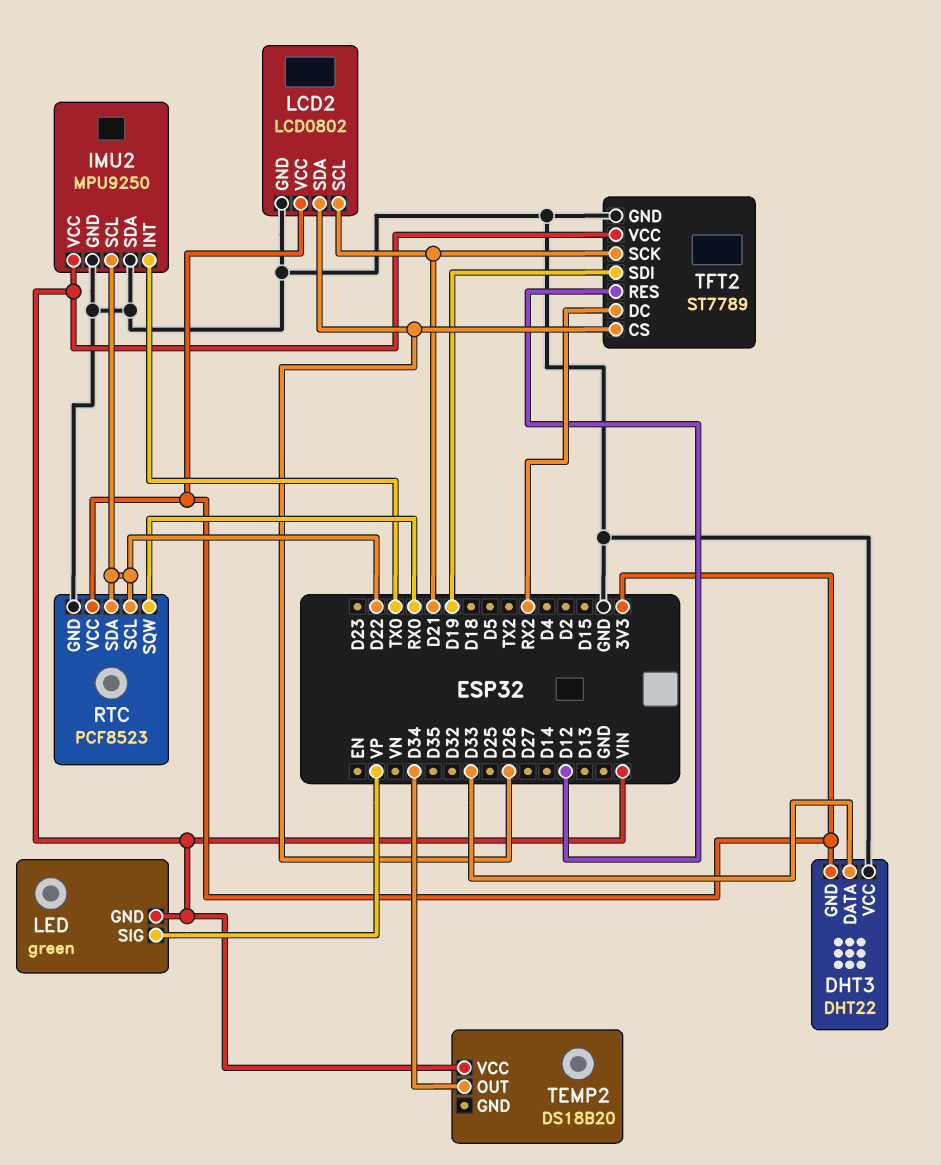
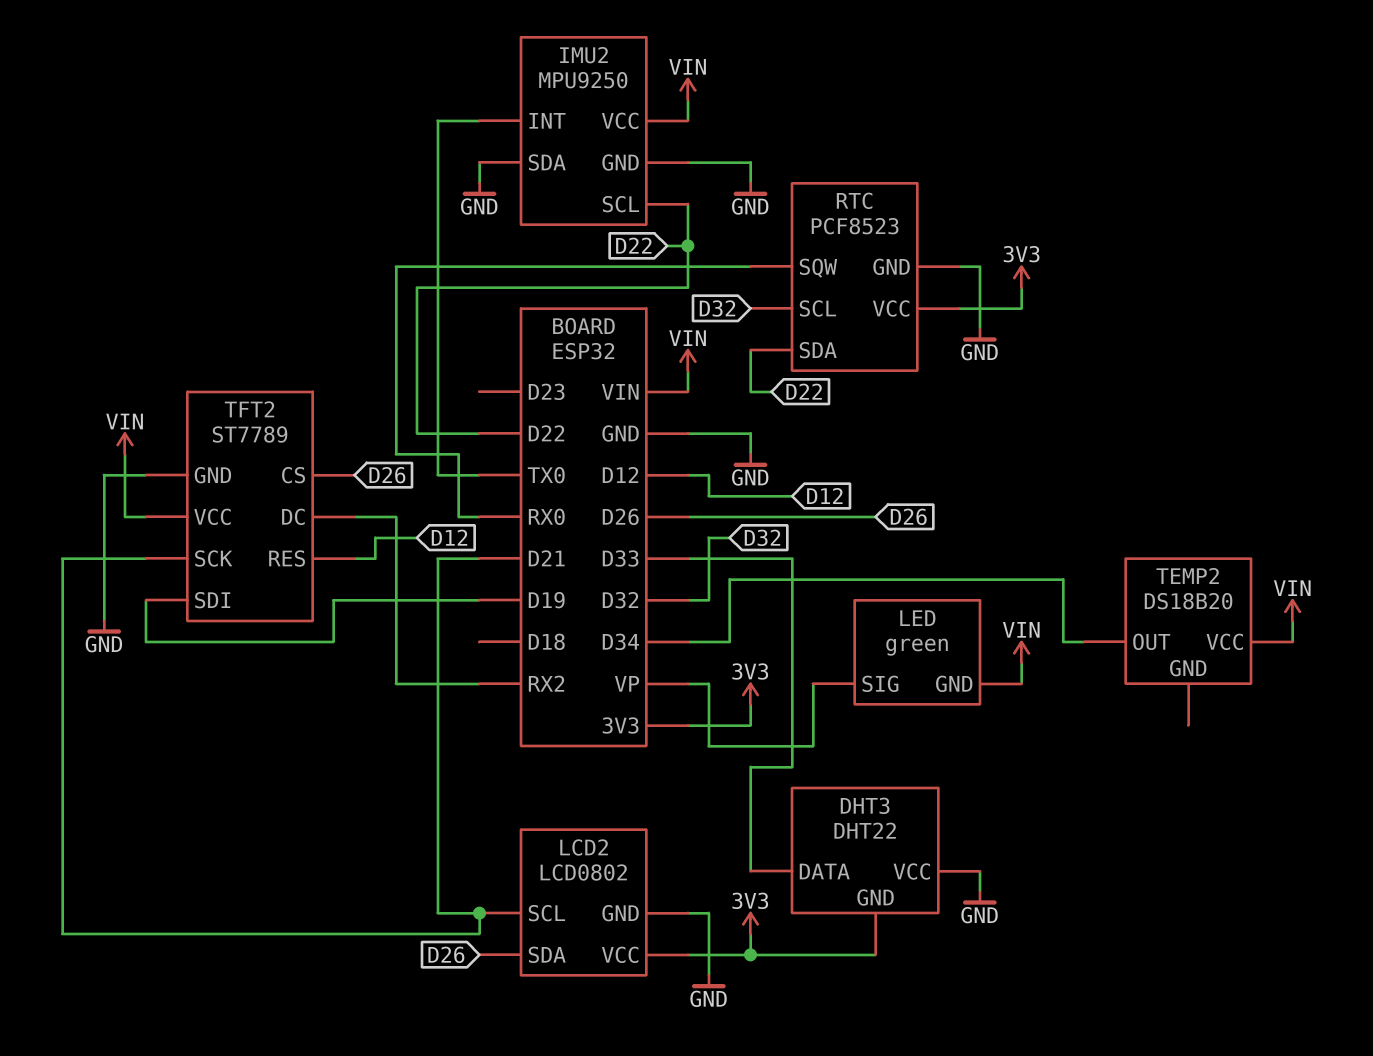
RTC pin SCL: D22 -> D32

